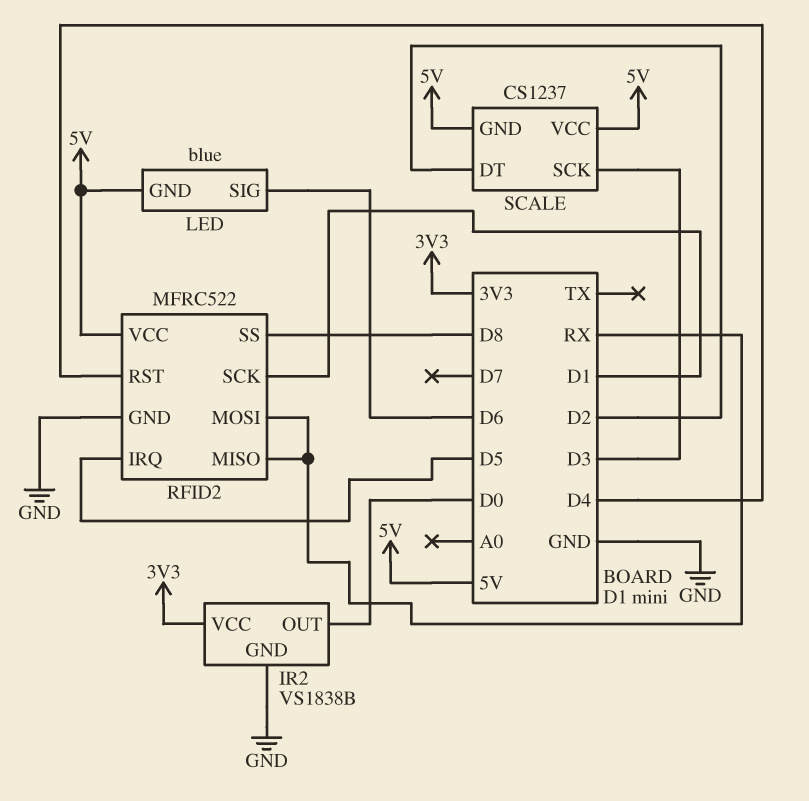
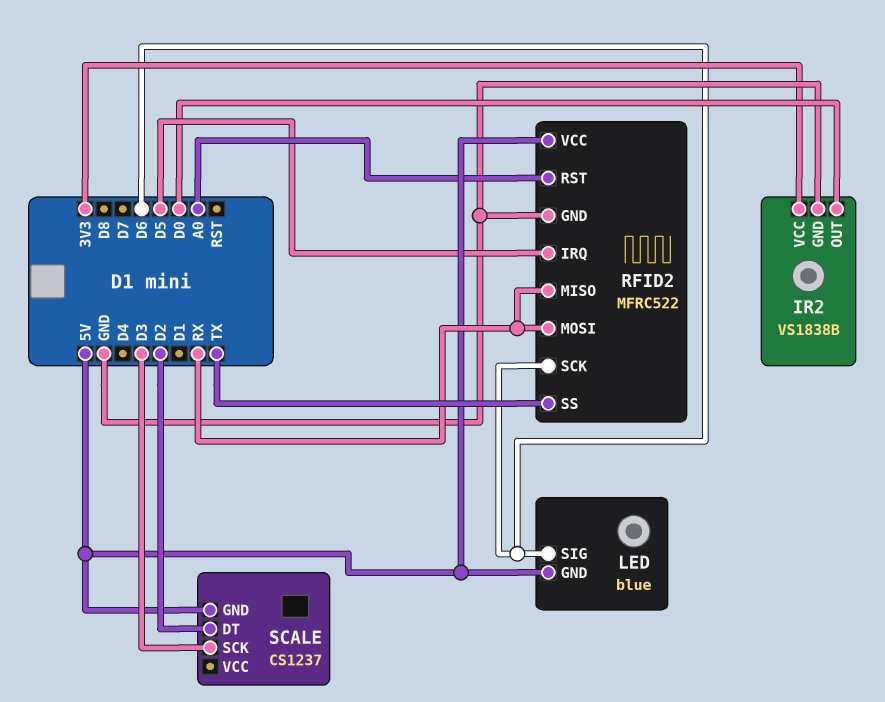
RFID2 pin RST: D4 -> A0
RFID2 pin SCK: D1 -> D6
RFID2 pin SS: D8 -> TX
SCALE pin VCC: 5V -> none

